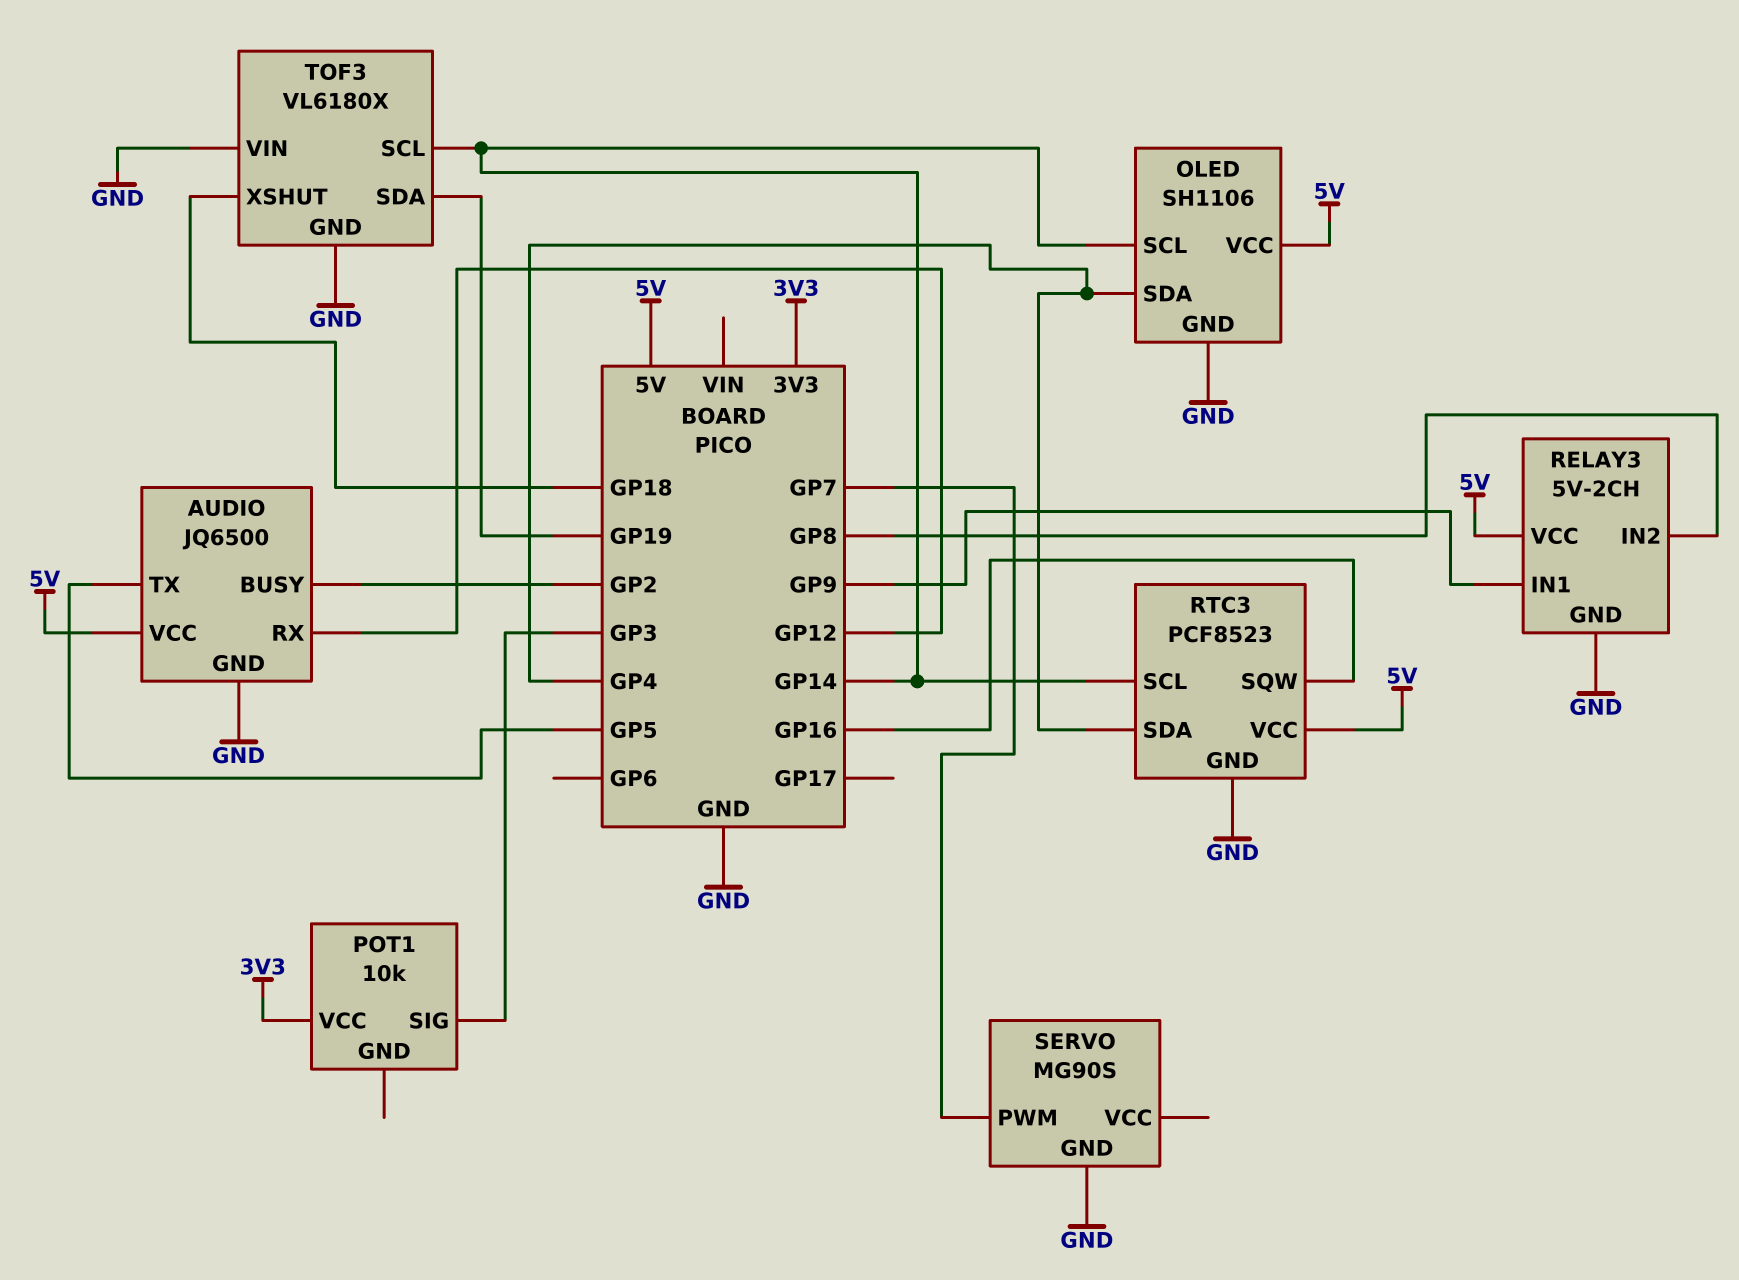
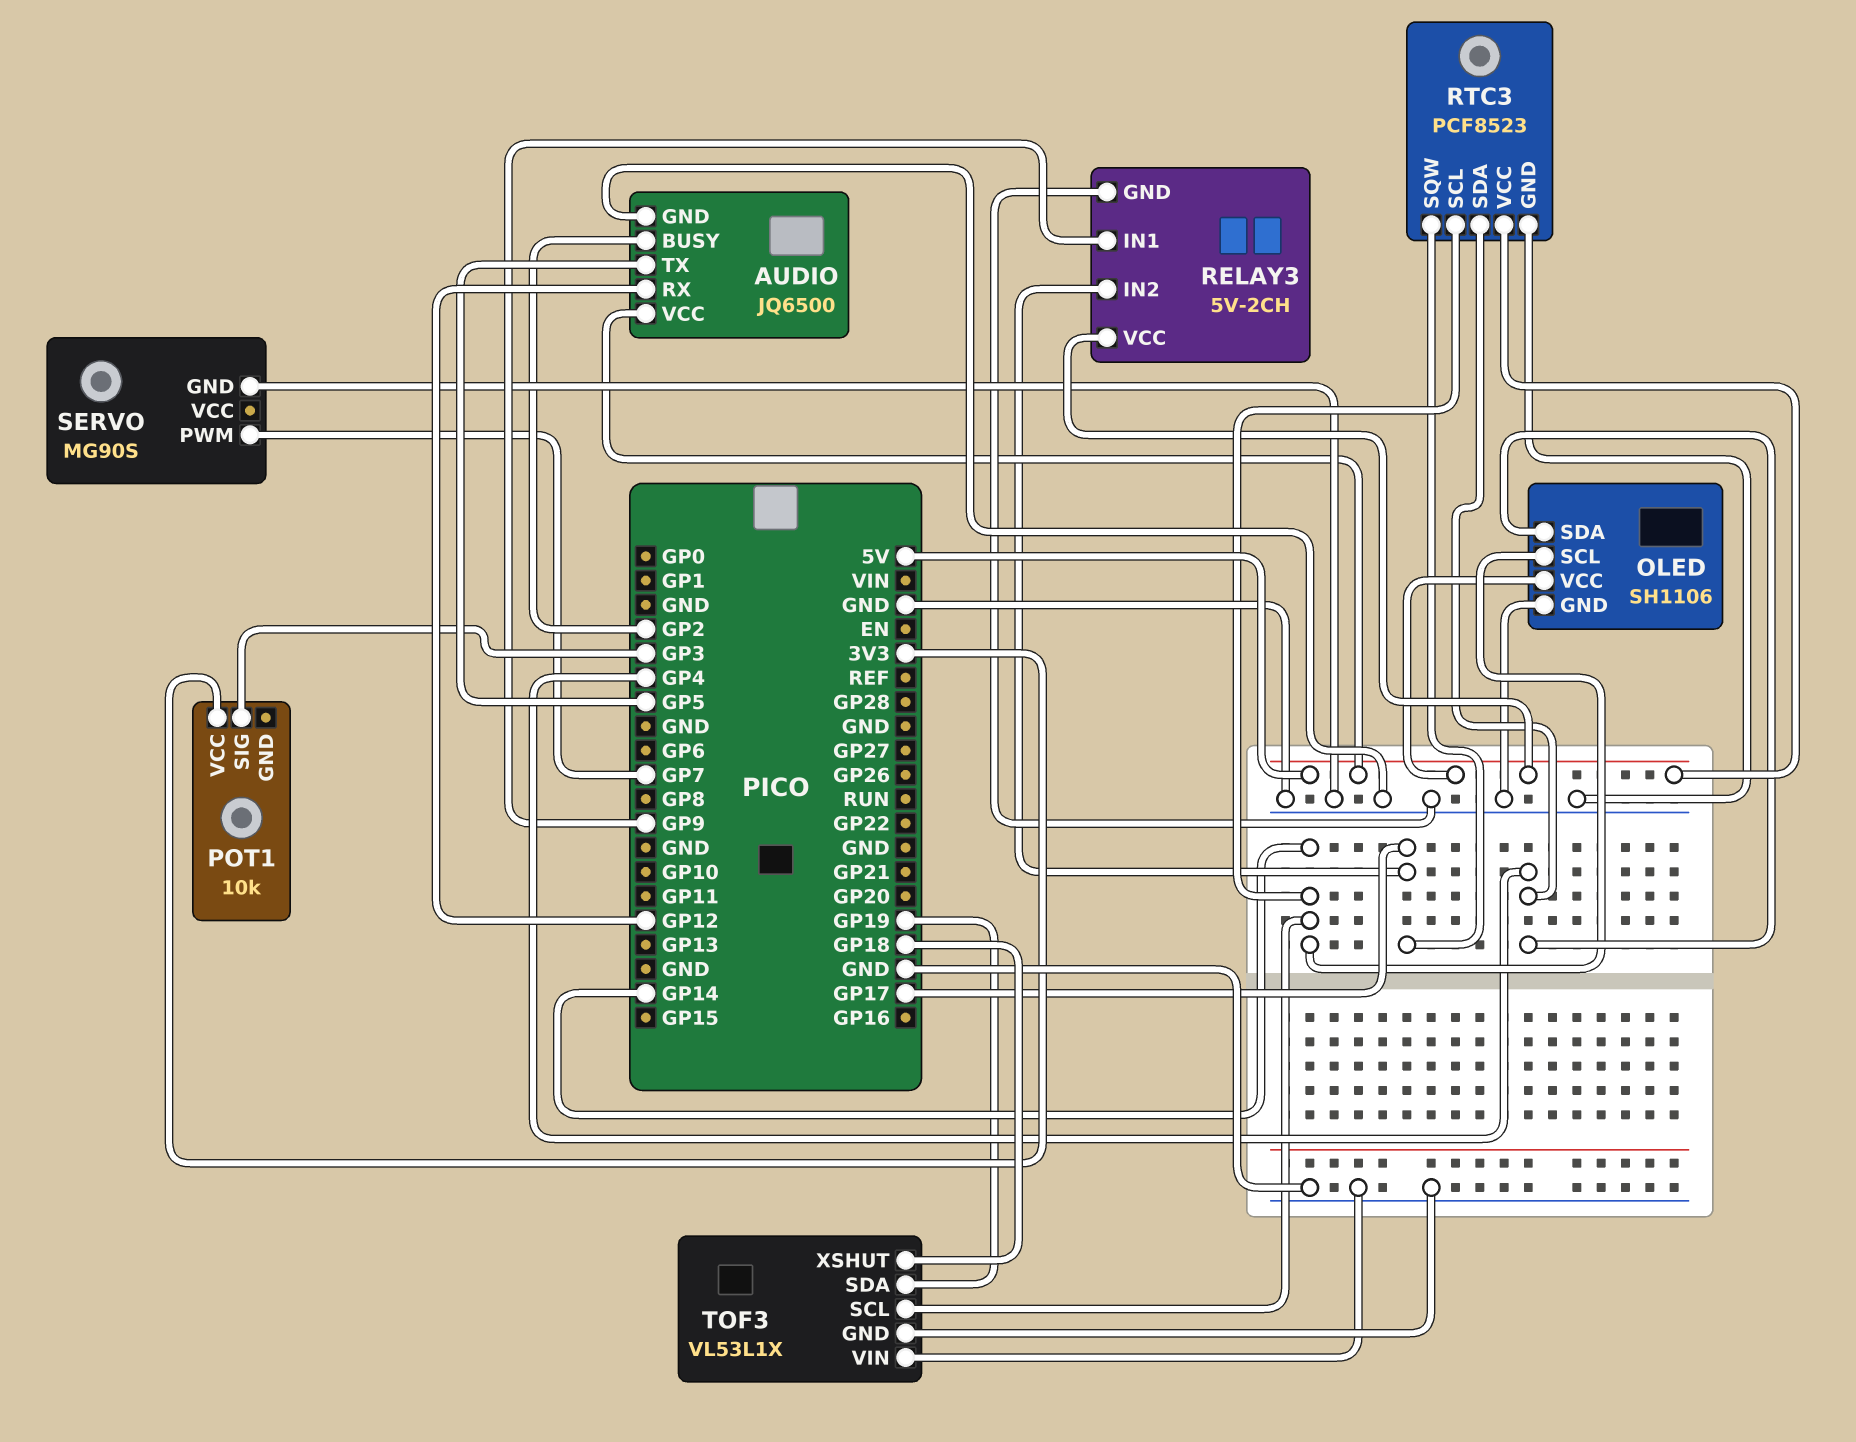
RELAY3 pin IN2: GP8 -> GP17
RTC3 pin SQW: GP16 -> GP17
TOF3: VL6180X -> VL53L1X

